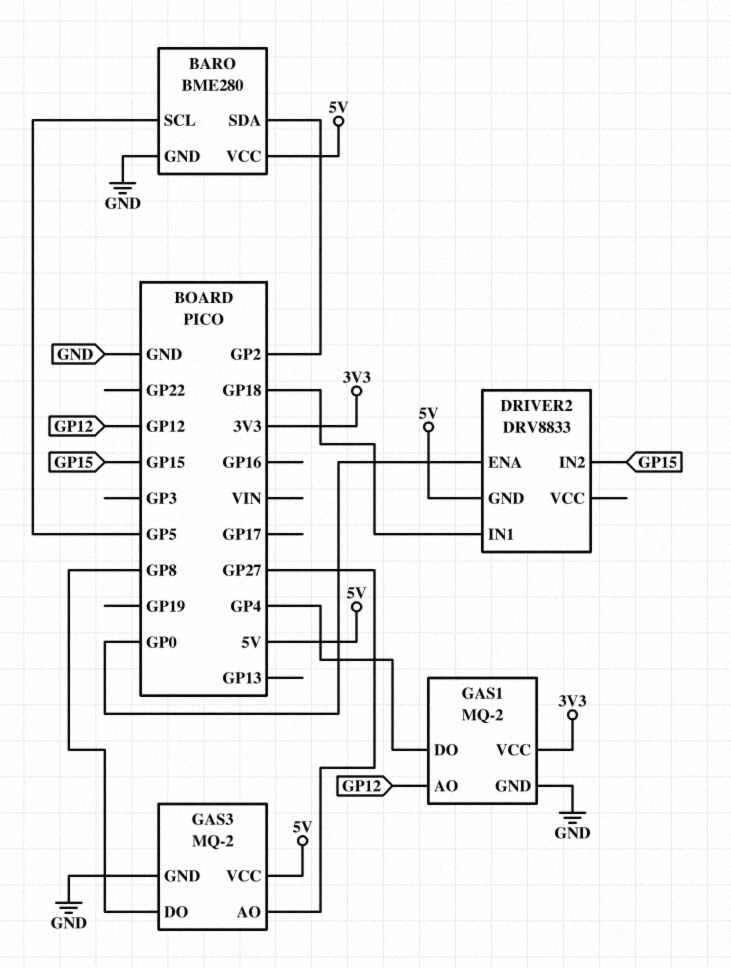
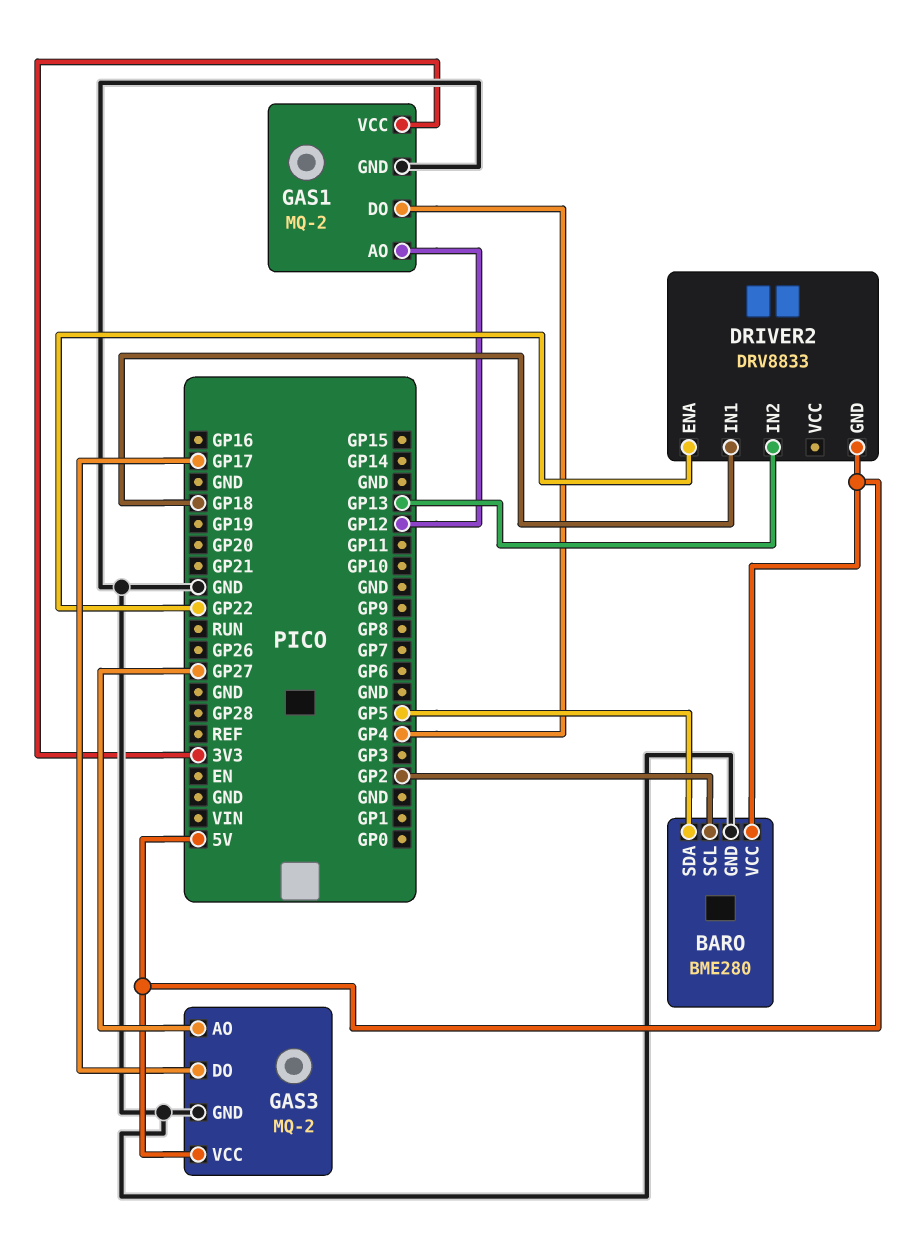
BARO pin SCL: GP5 -> GP2
BARO pin SDA: GP2 -> GP5
DRIVER2 pin ENA: GP0 -> GP22
DRIVER2 pin IN2: GP15 -> GP13
GAS3 pin DO: GP8 -> GP17

